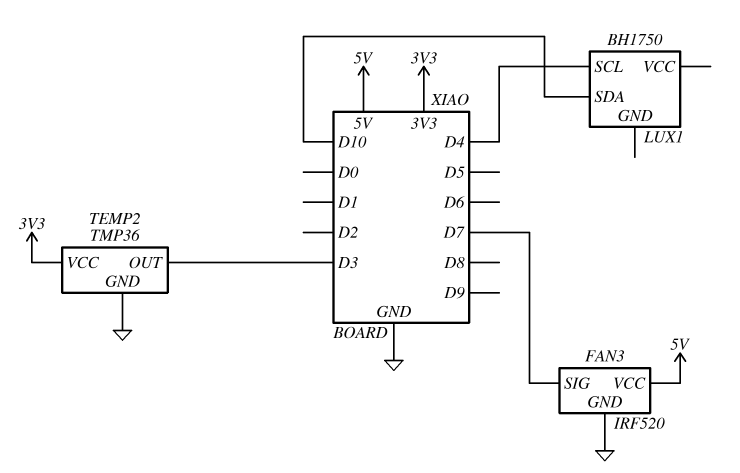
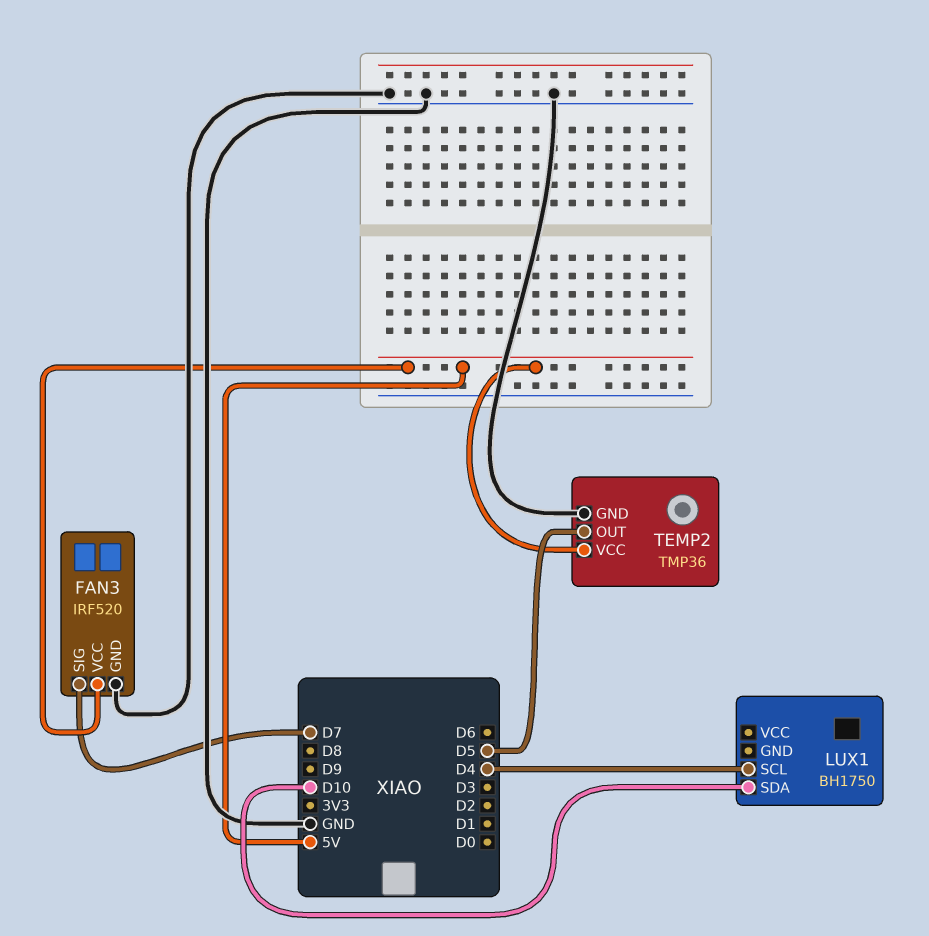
TEMP2 pin OUT: D3 -> D5
TEMP2 pin VCC: 3V3 -> 5V

